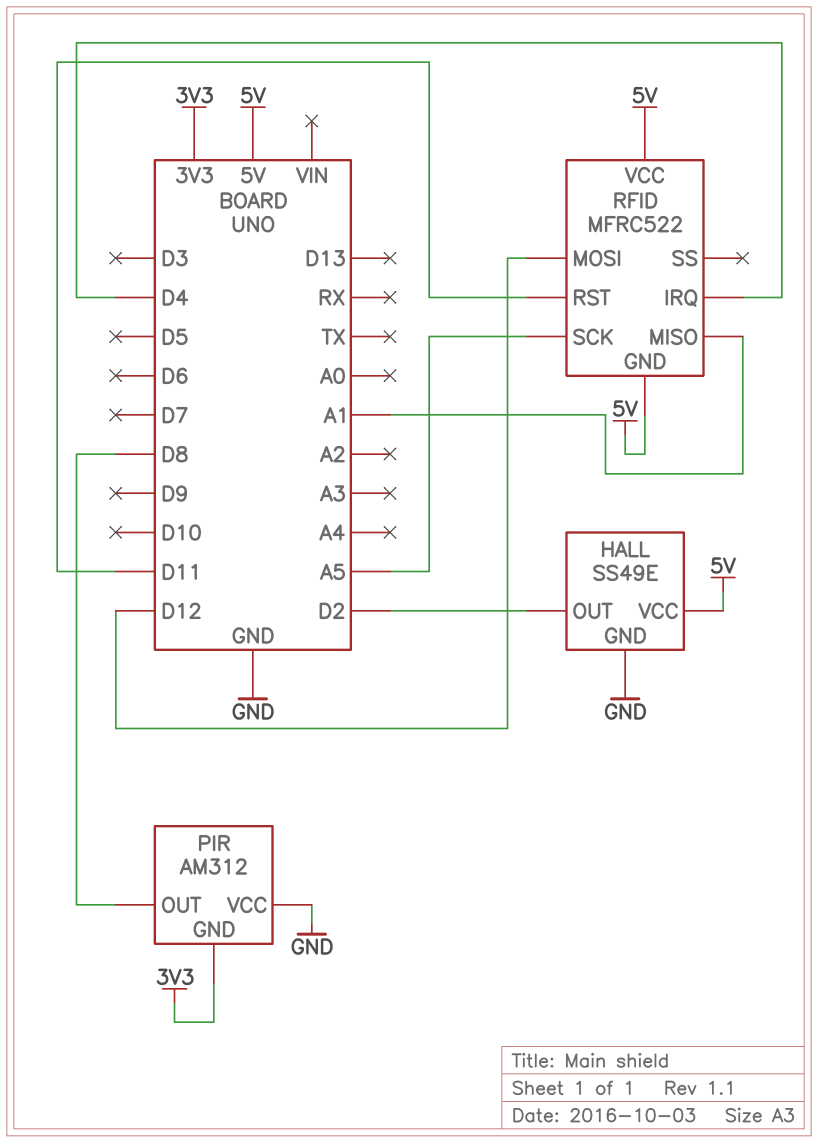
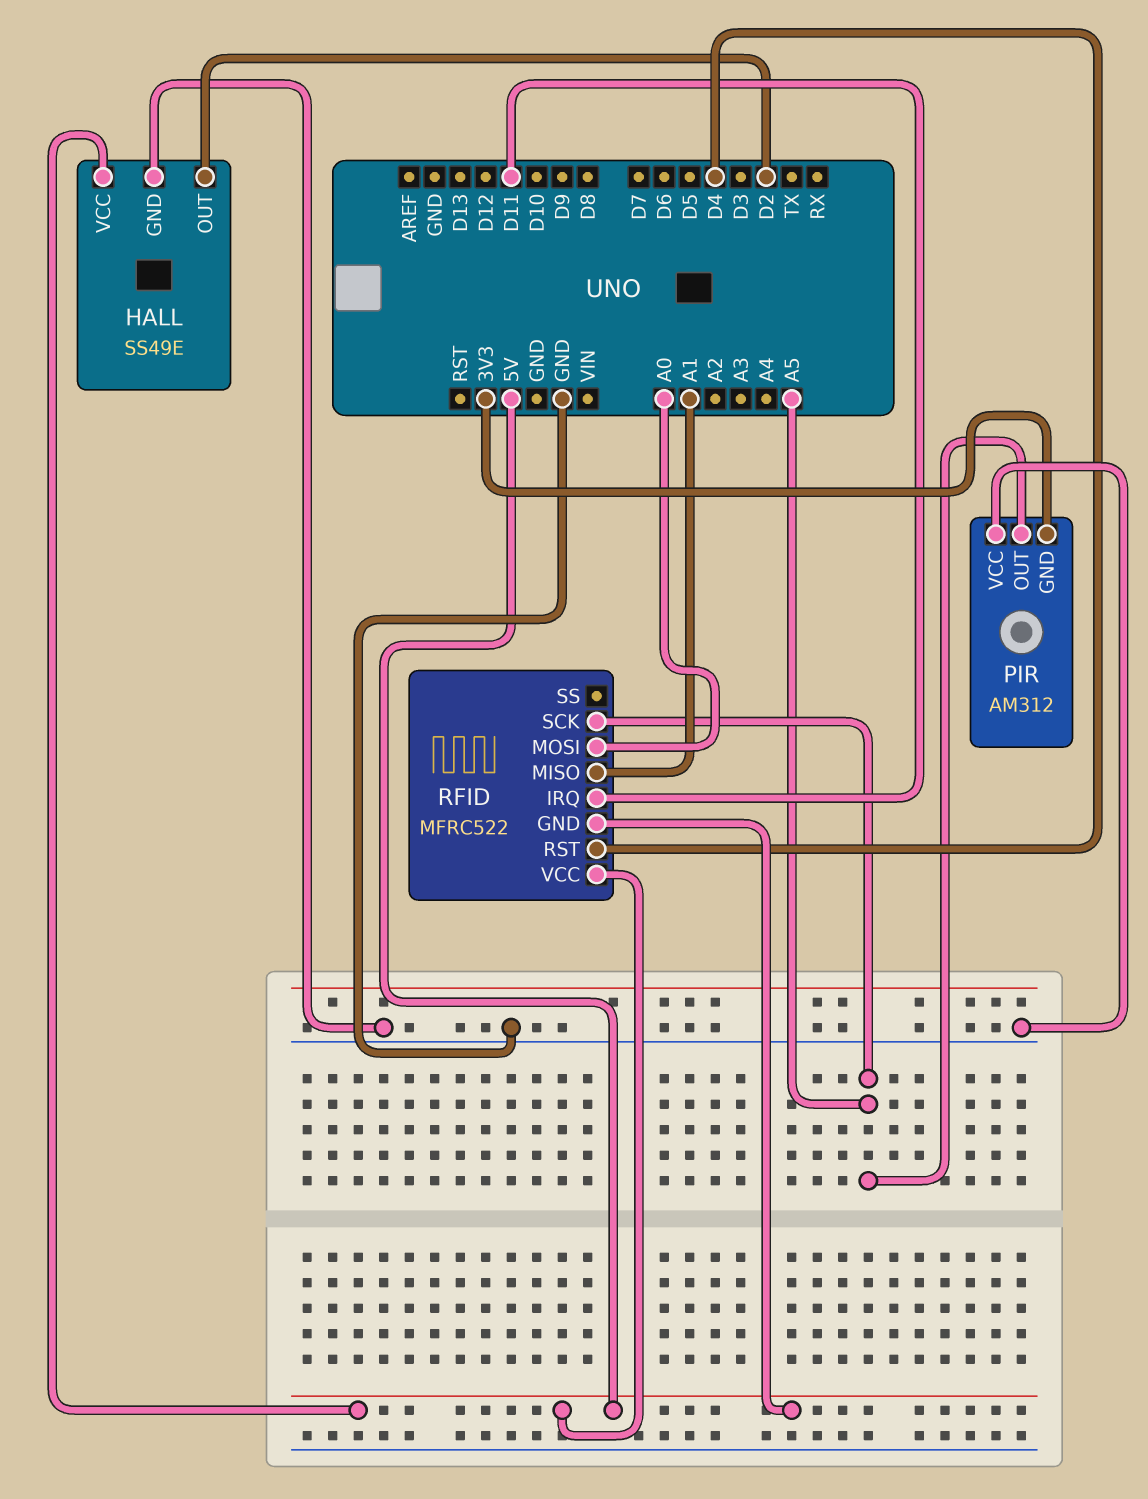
PIR pin OUT: D8 -> A5
RFID pin IRQ: D4 -> D11
RFID pin MOSI: D12 -> A0
RFID pin RST: D11 -> D4

